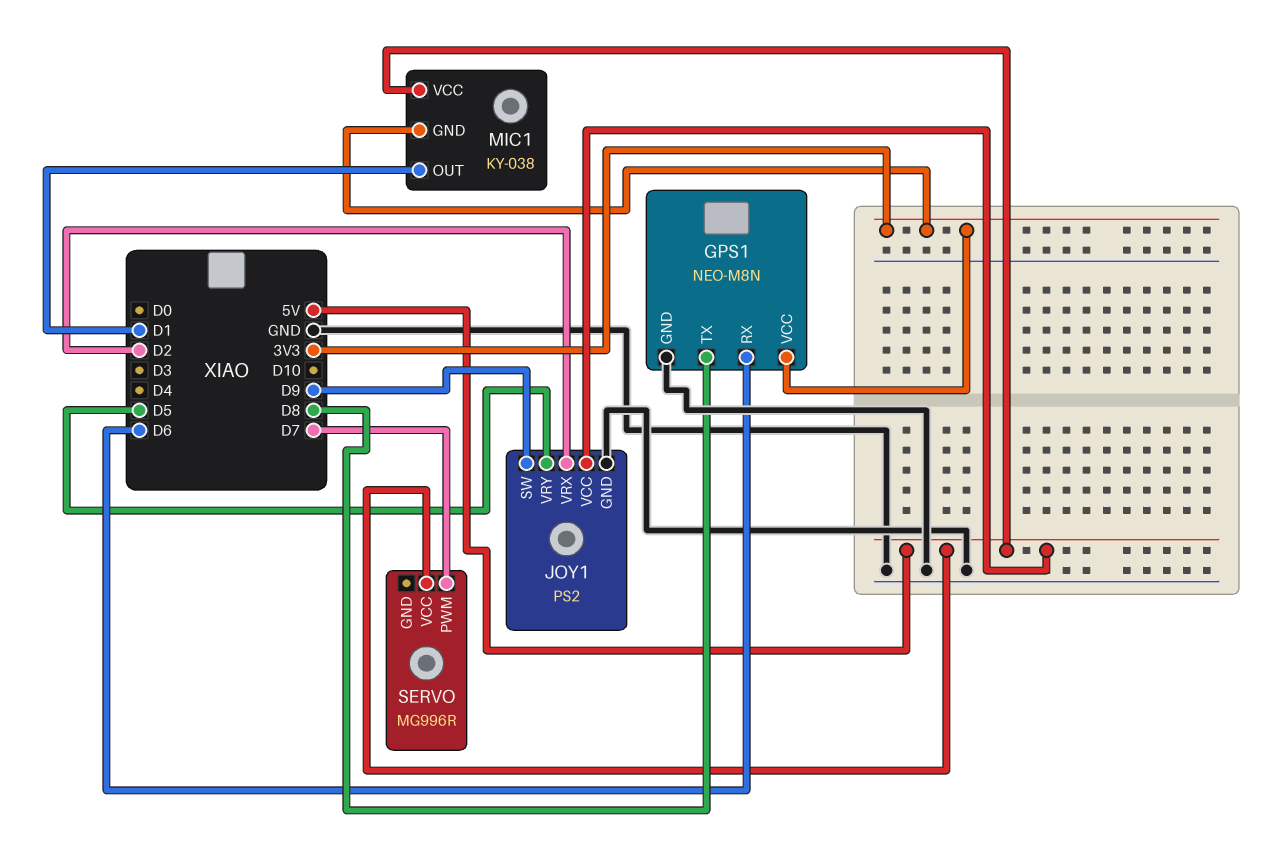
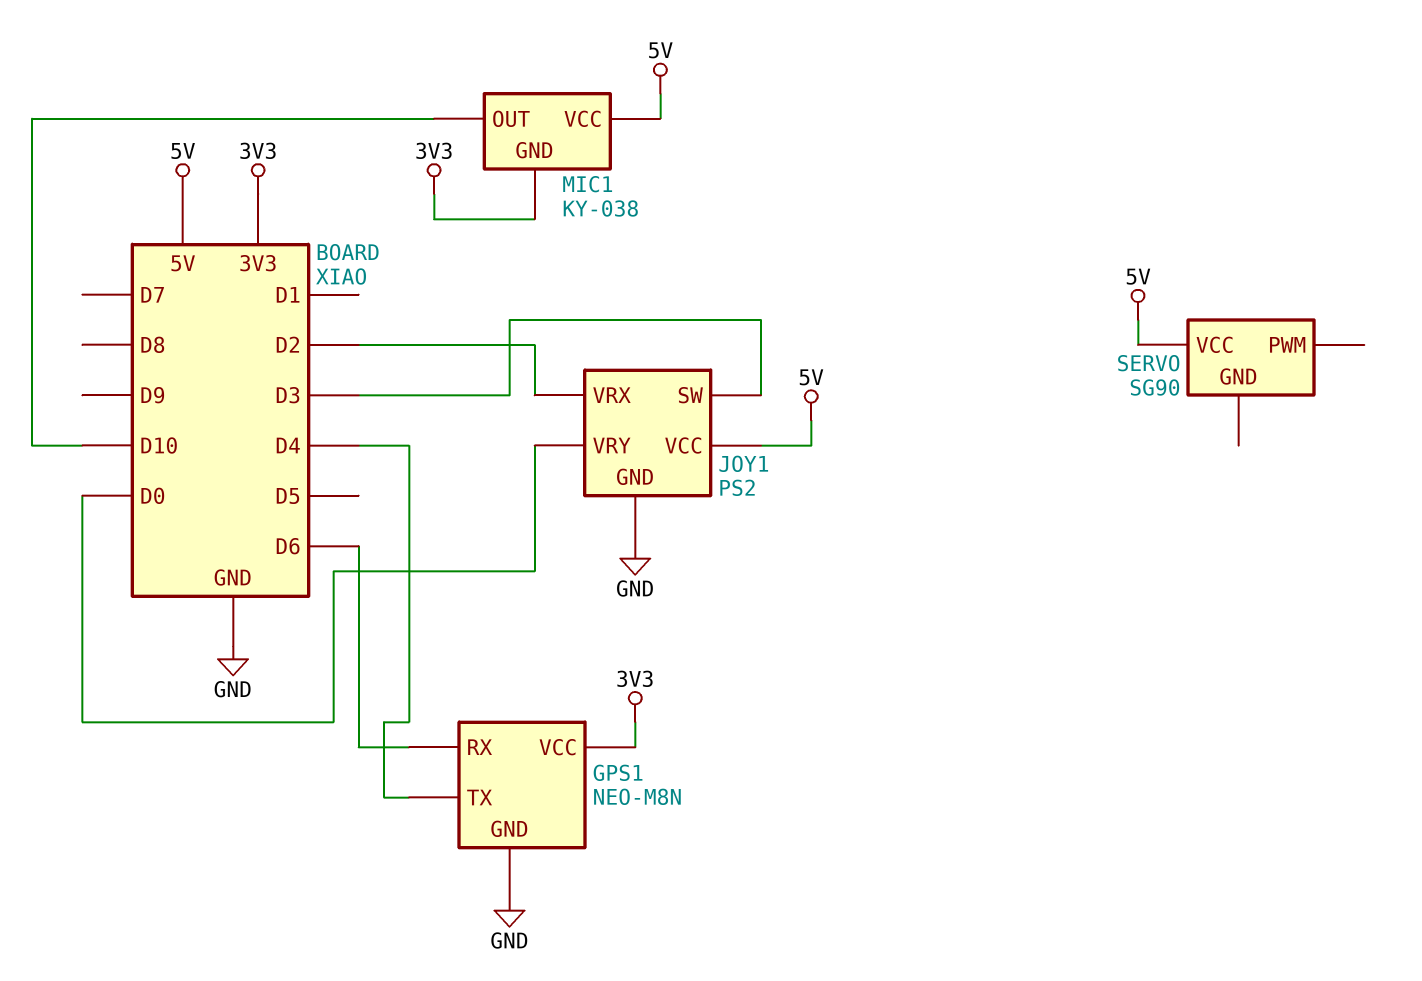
GPS1 pin TX: D8 -> D4
JOY1 pin SW: D9 -> D3
JOY1 pin VRY: D5 -> D0
MIC1 pin OUT: D1 -> D10
SERVO: MG996R -> SG90
SERVO pin PWM: D7 -> none

